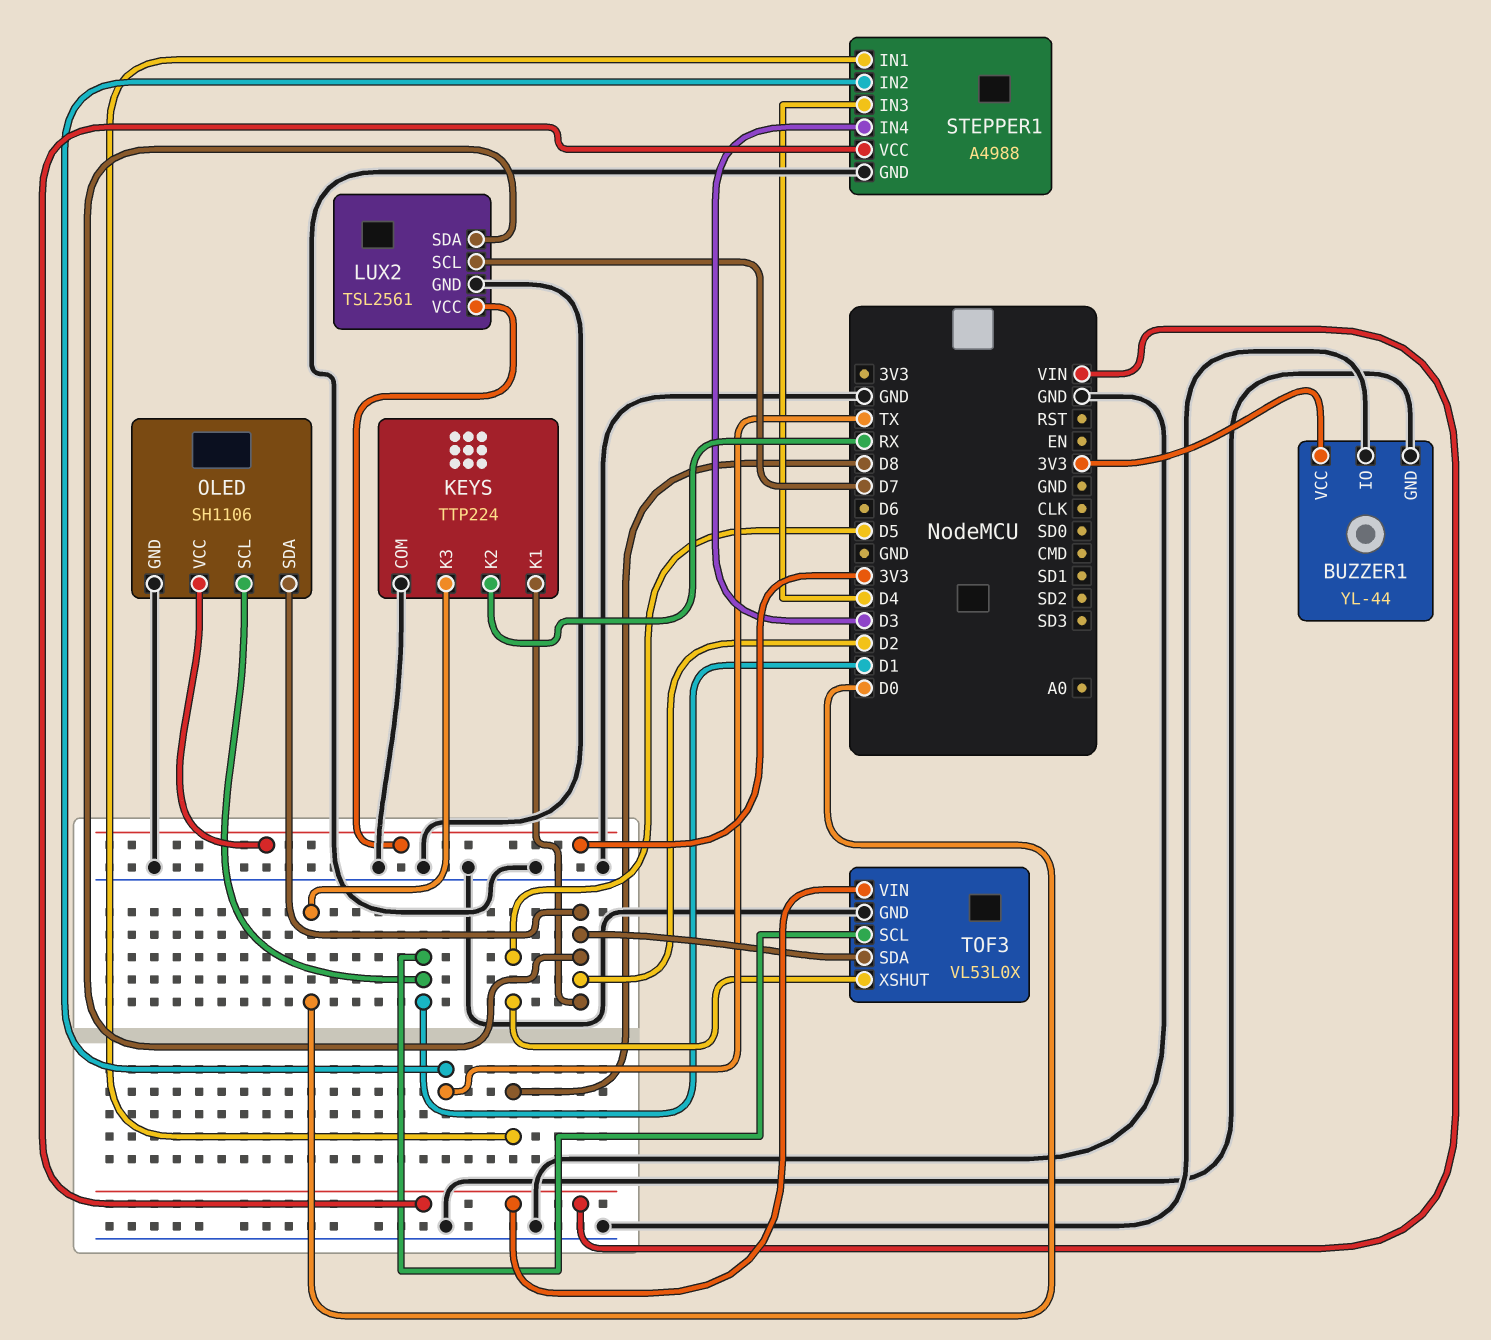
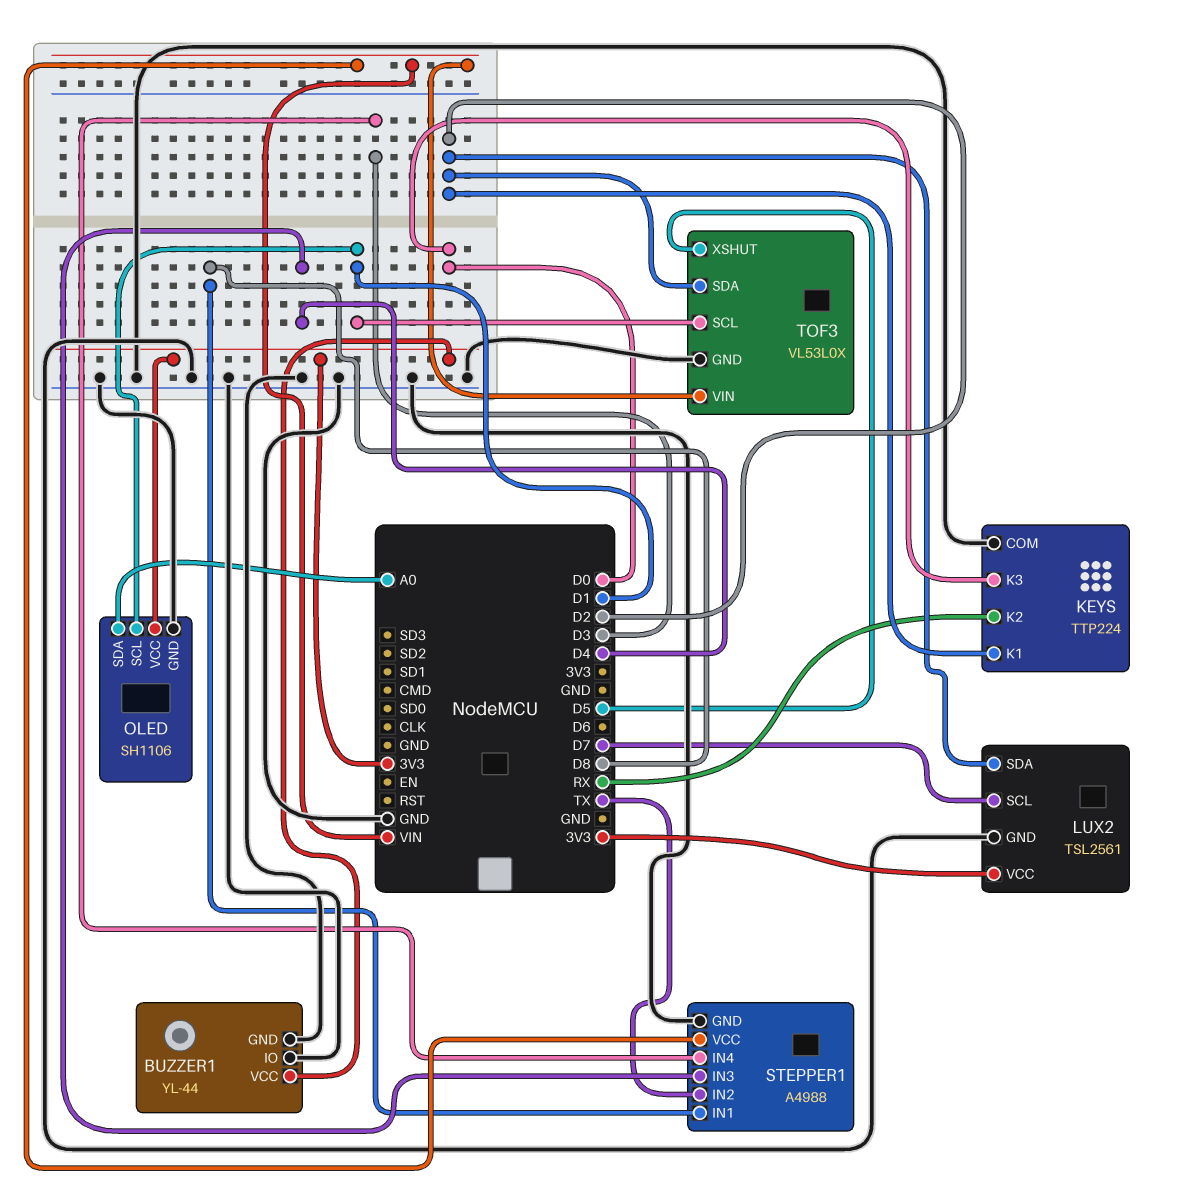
OLED pin SDA: D2 -> A0

